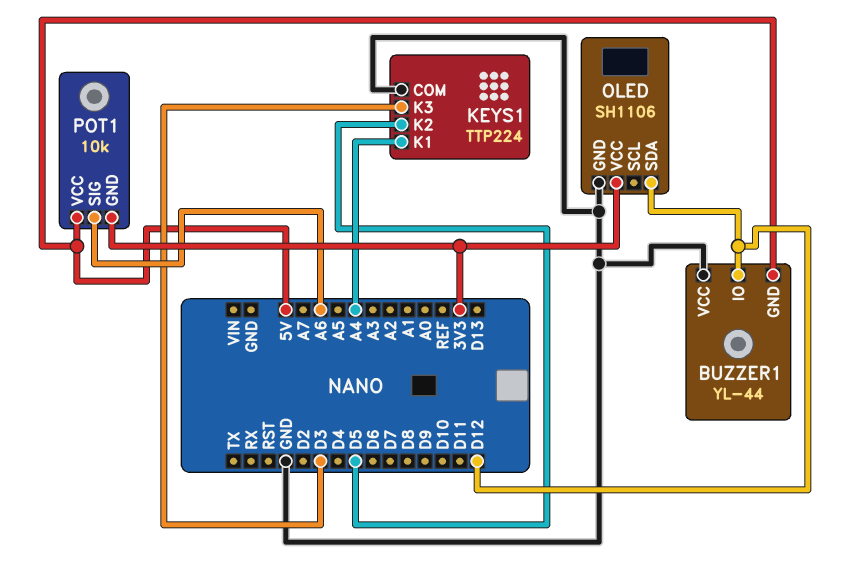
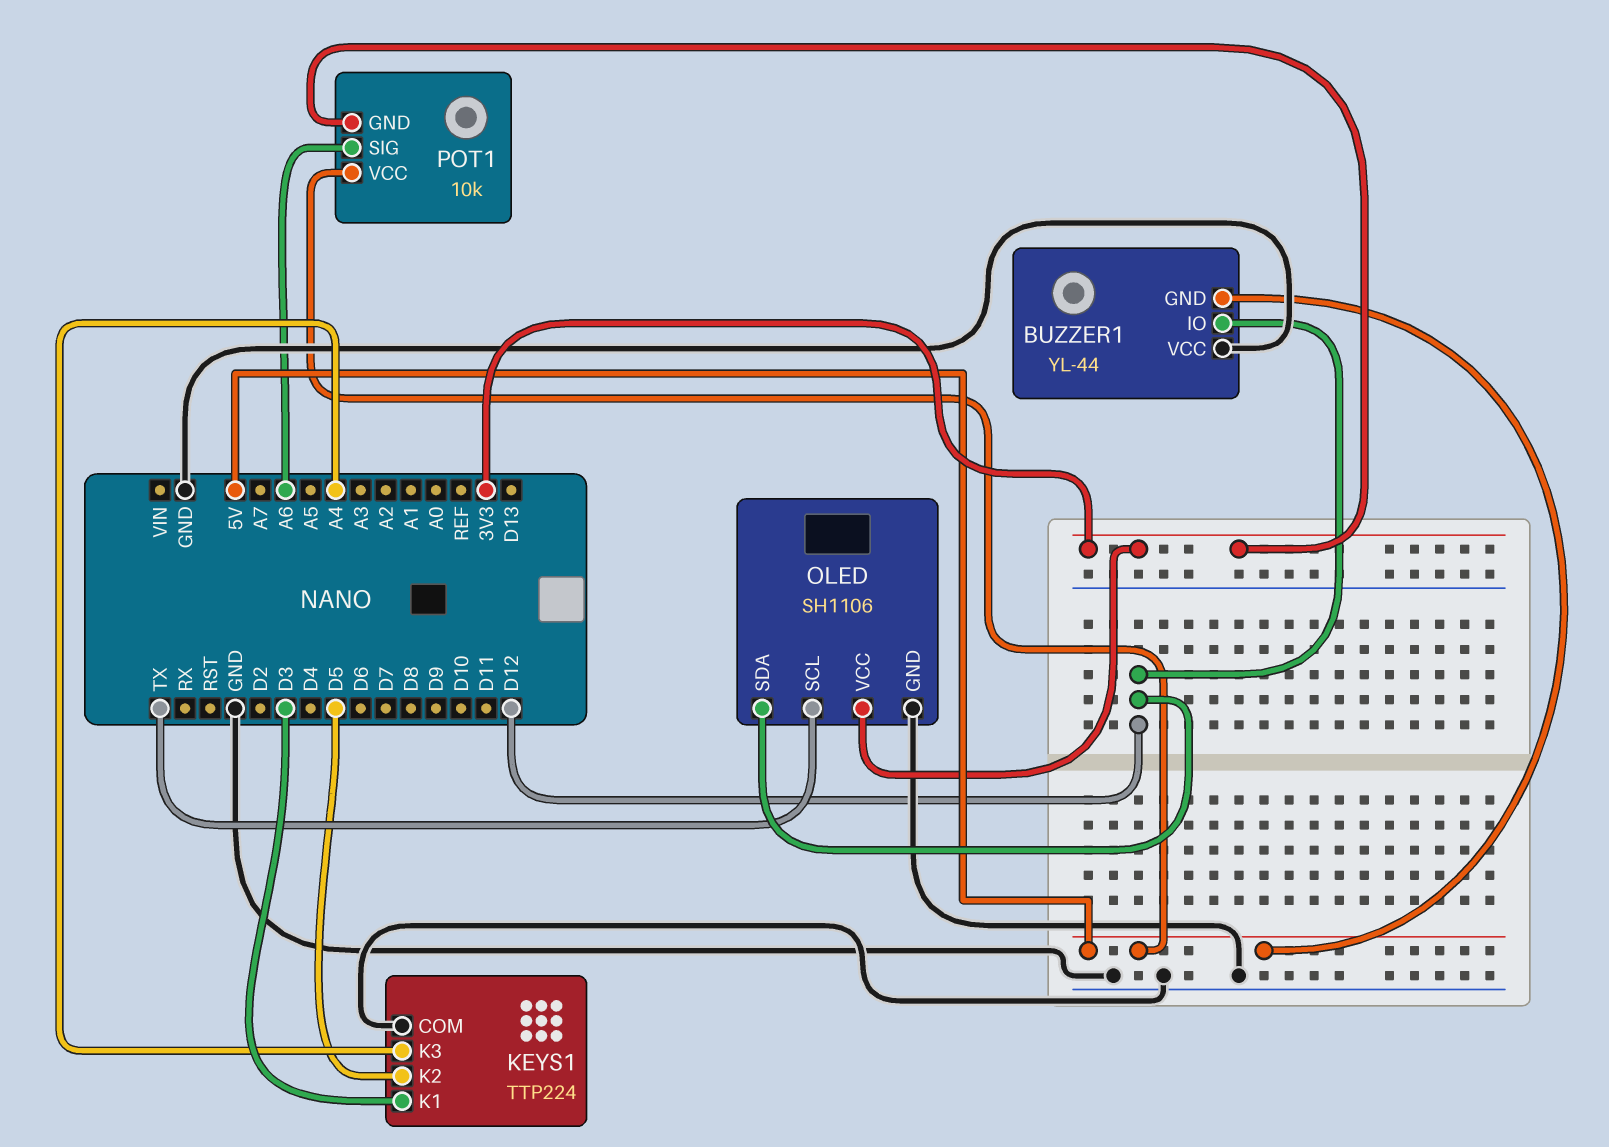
KEYS1 pin K1: A4 -> D3
KEYS1 pin K3: D3 -> A4
OLED pin SCL: none -> TX

